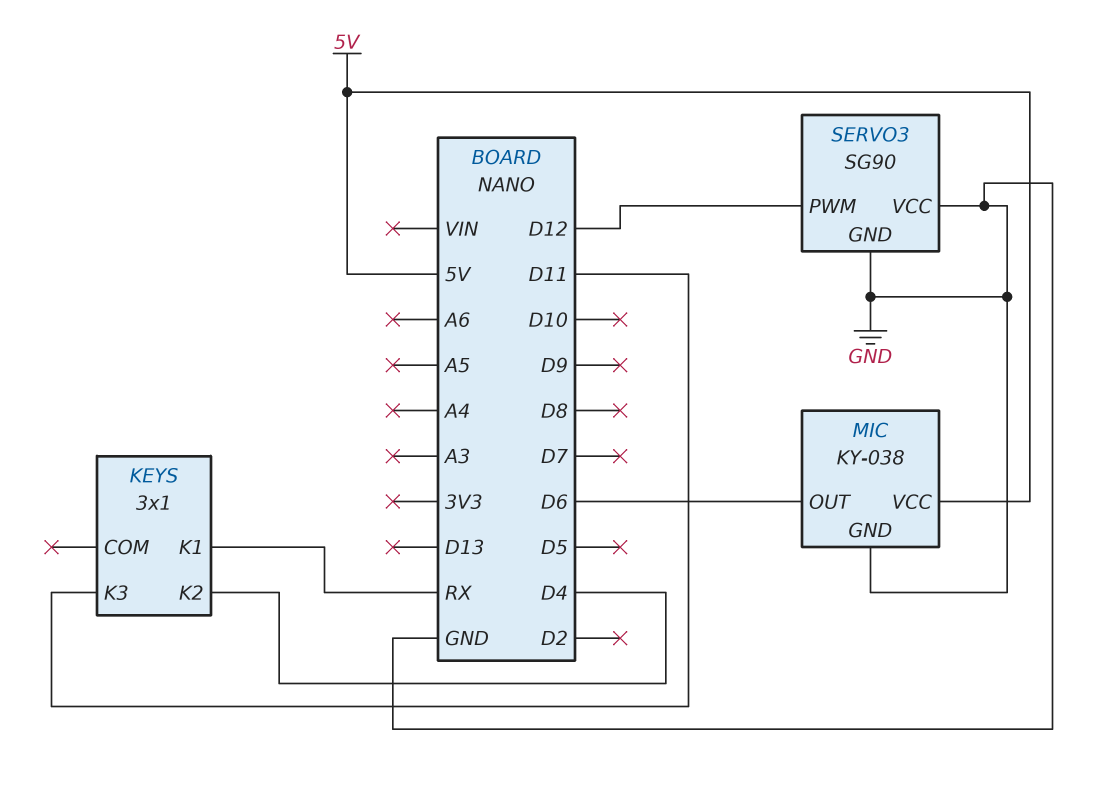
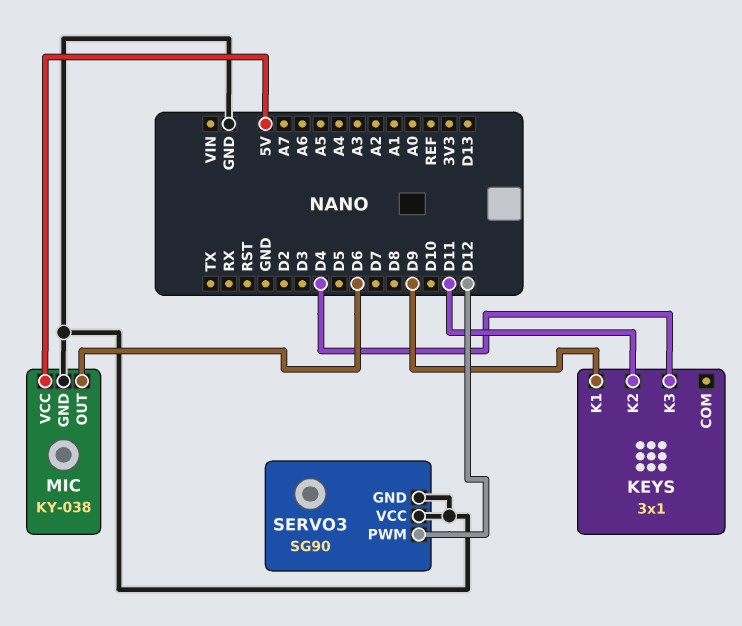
KEYS pin K1: RX -> D9
KEYS pin K2: D4 -> D11
KEYS pin K3: D11 -> D4

